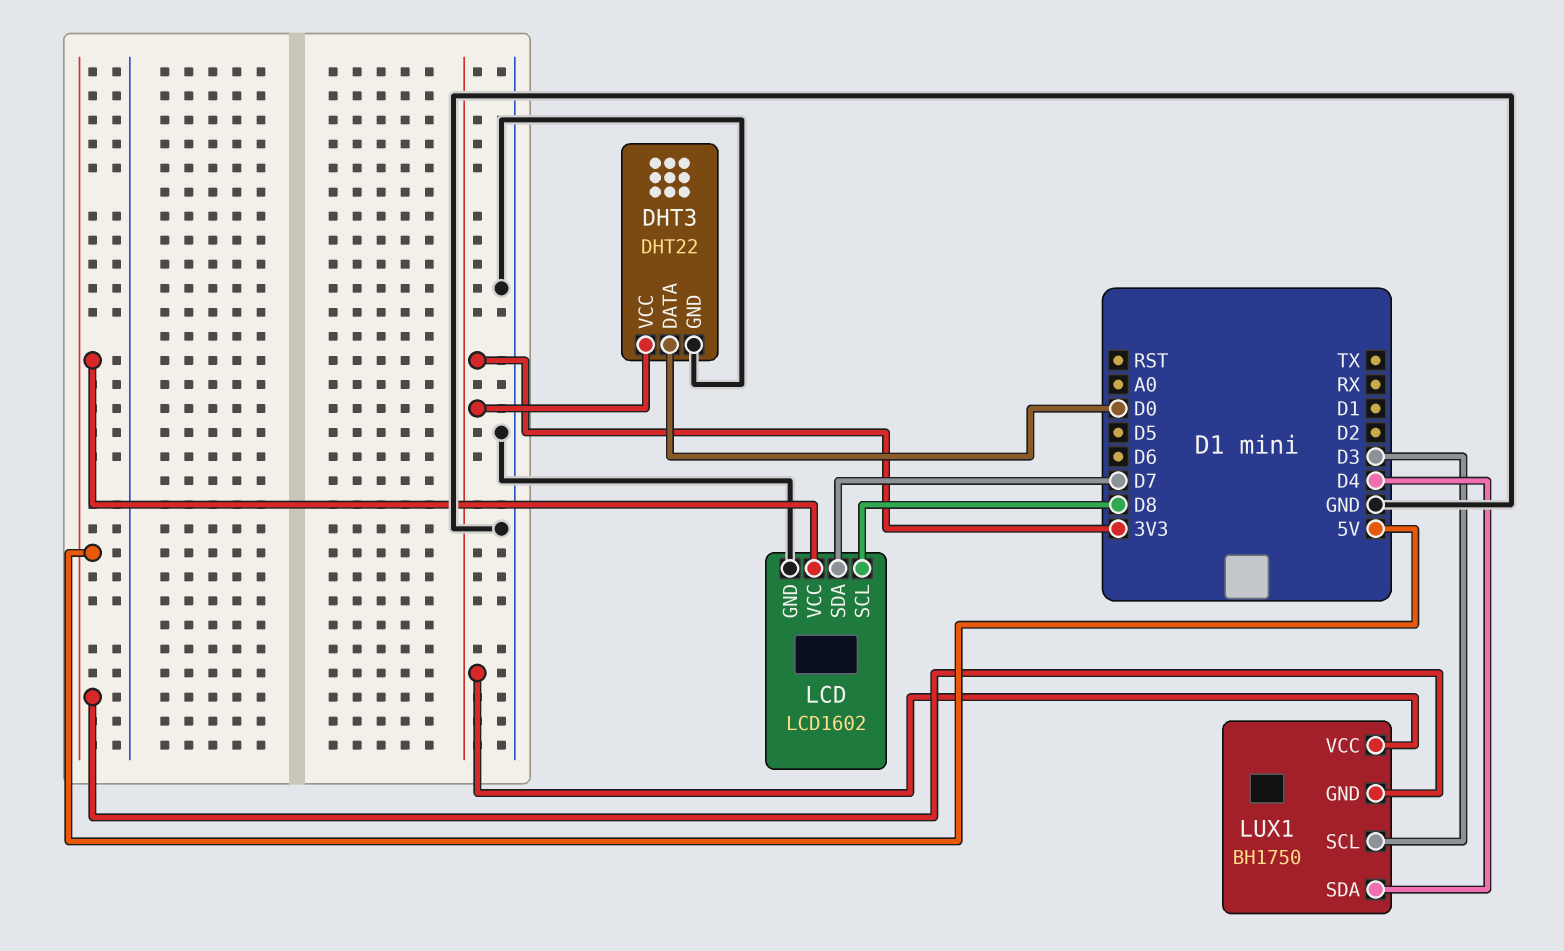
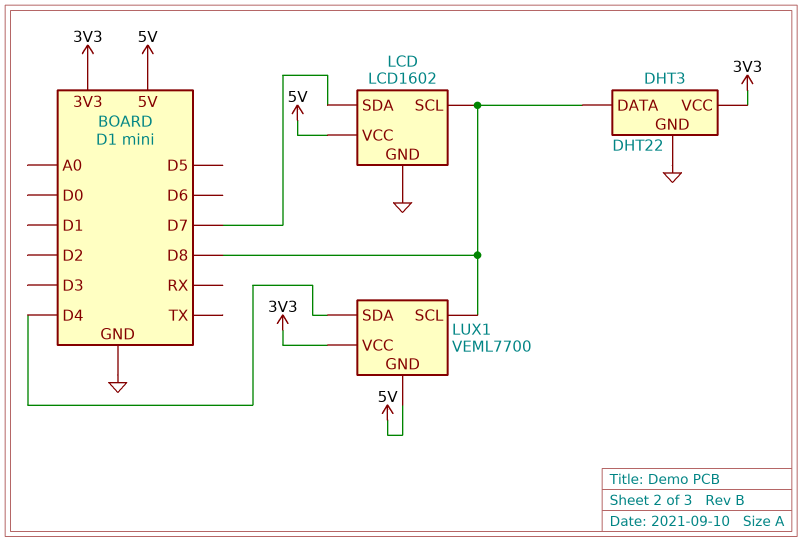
DHT3 pin DATA: D0 -> D8
LUX1: BH1750 -> VEML7700
LUX1 pin SCL: D3 -> D8

